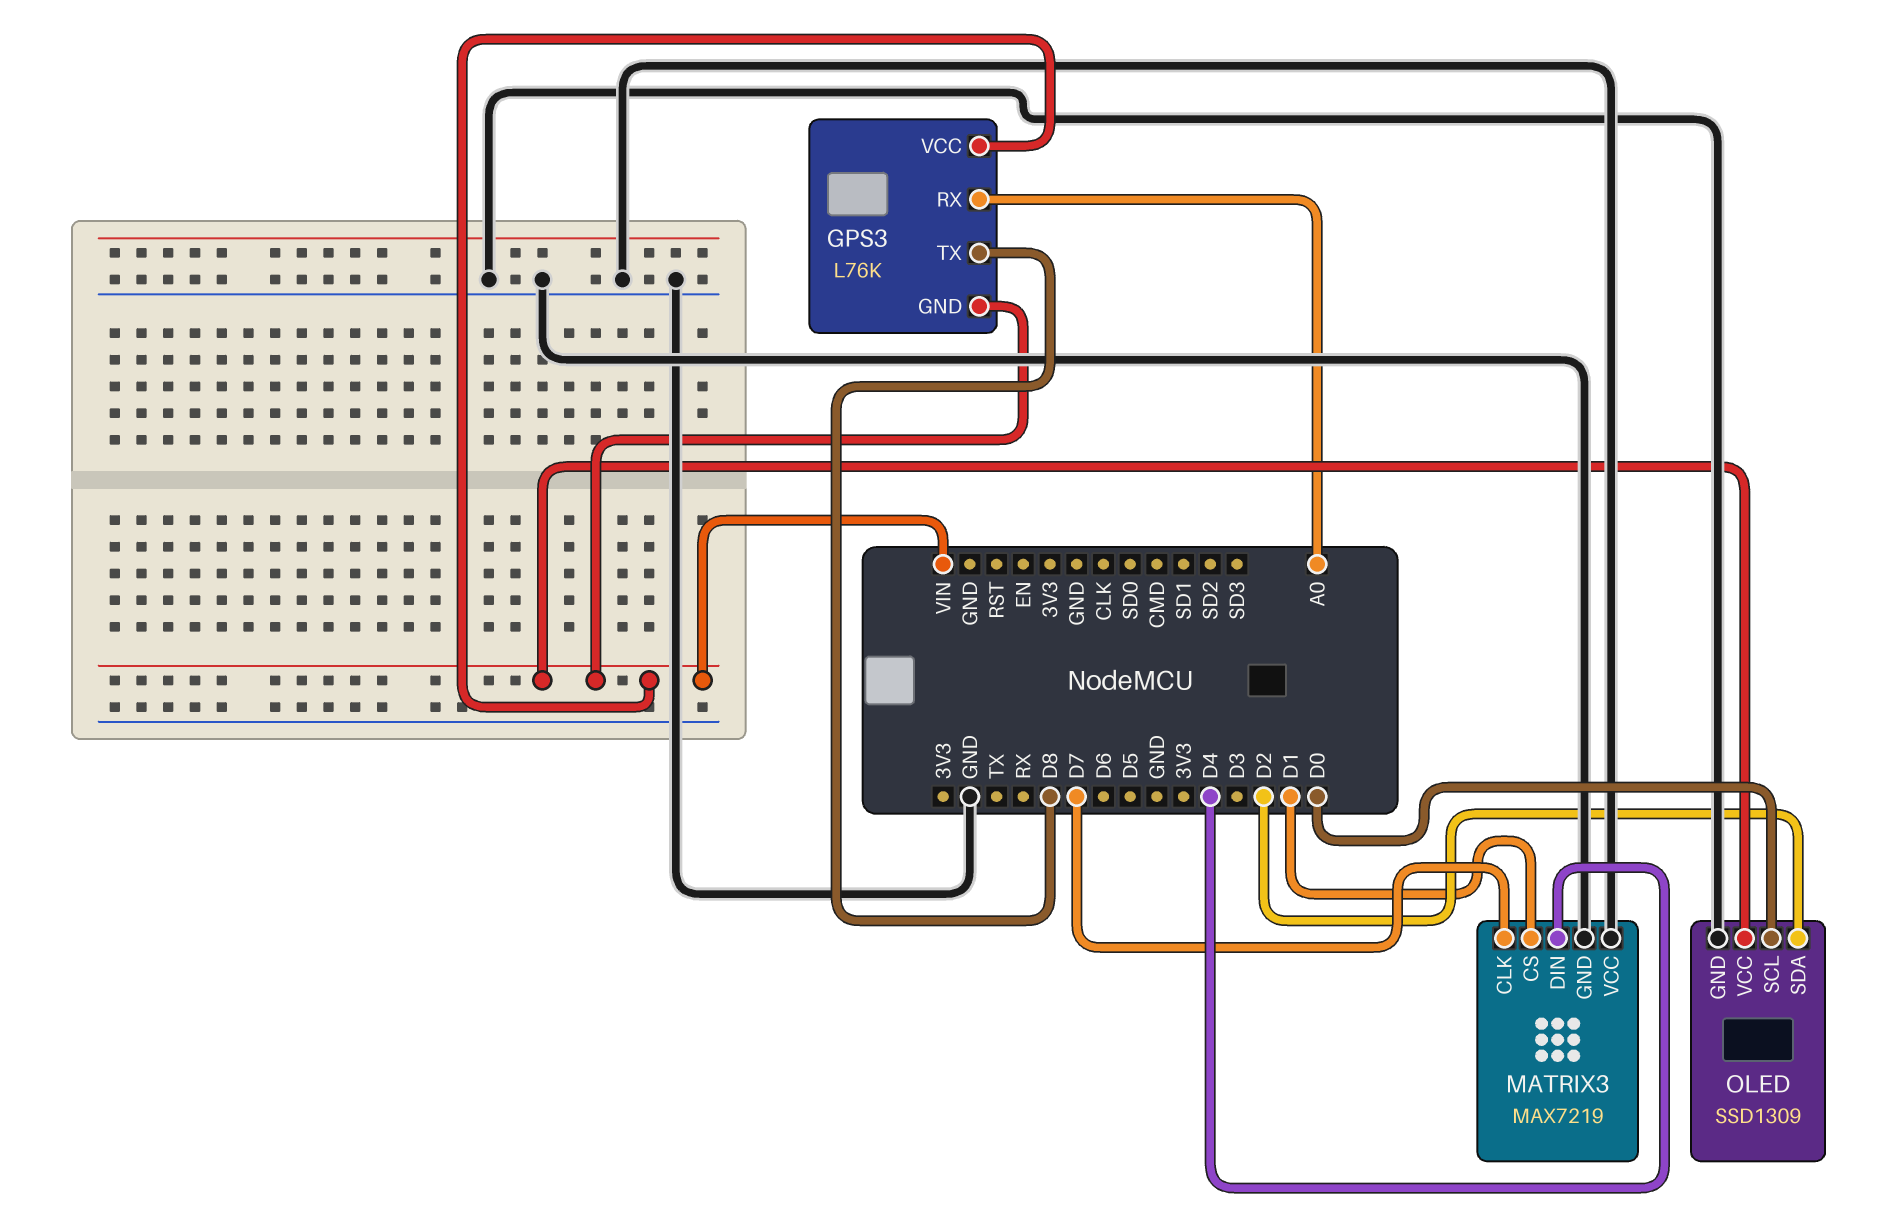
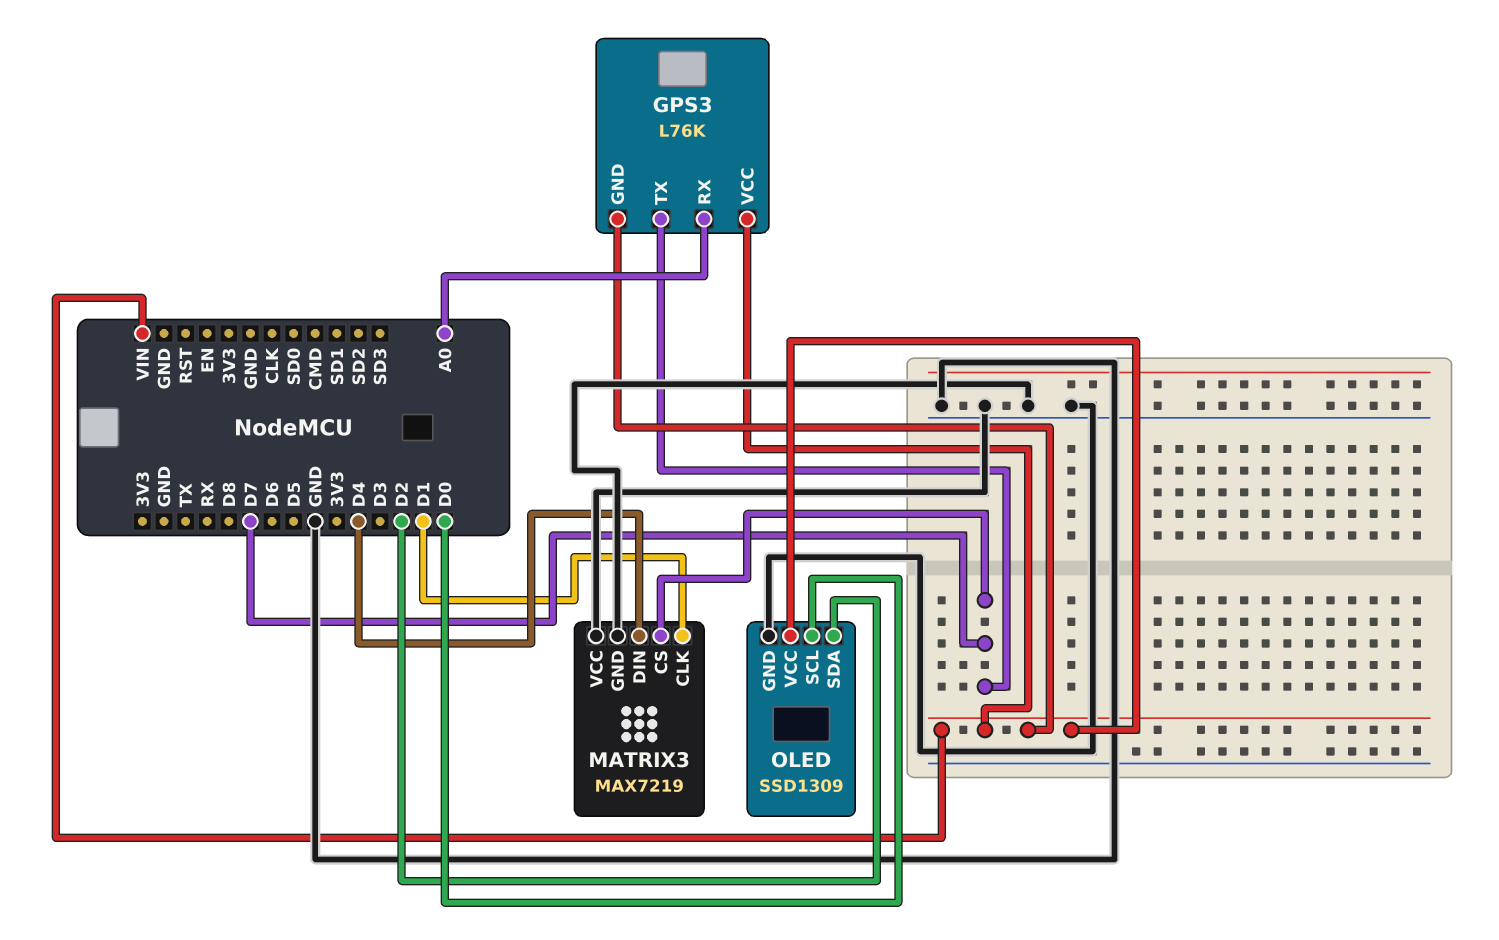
GPS3 pin TX: D8 -> D7
MATRIX3 pin CLK: D7 -> D1
MATRIX3 pin CS: D1 -> D7

